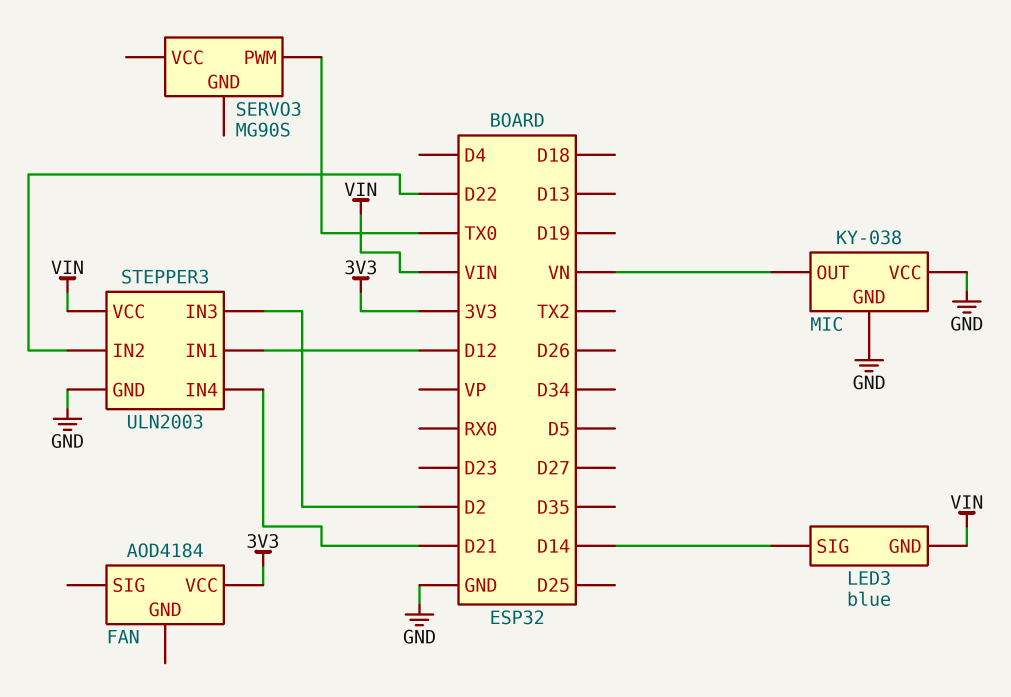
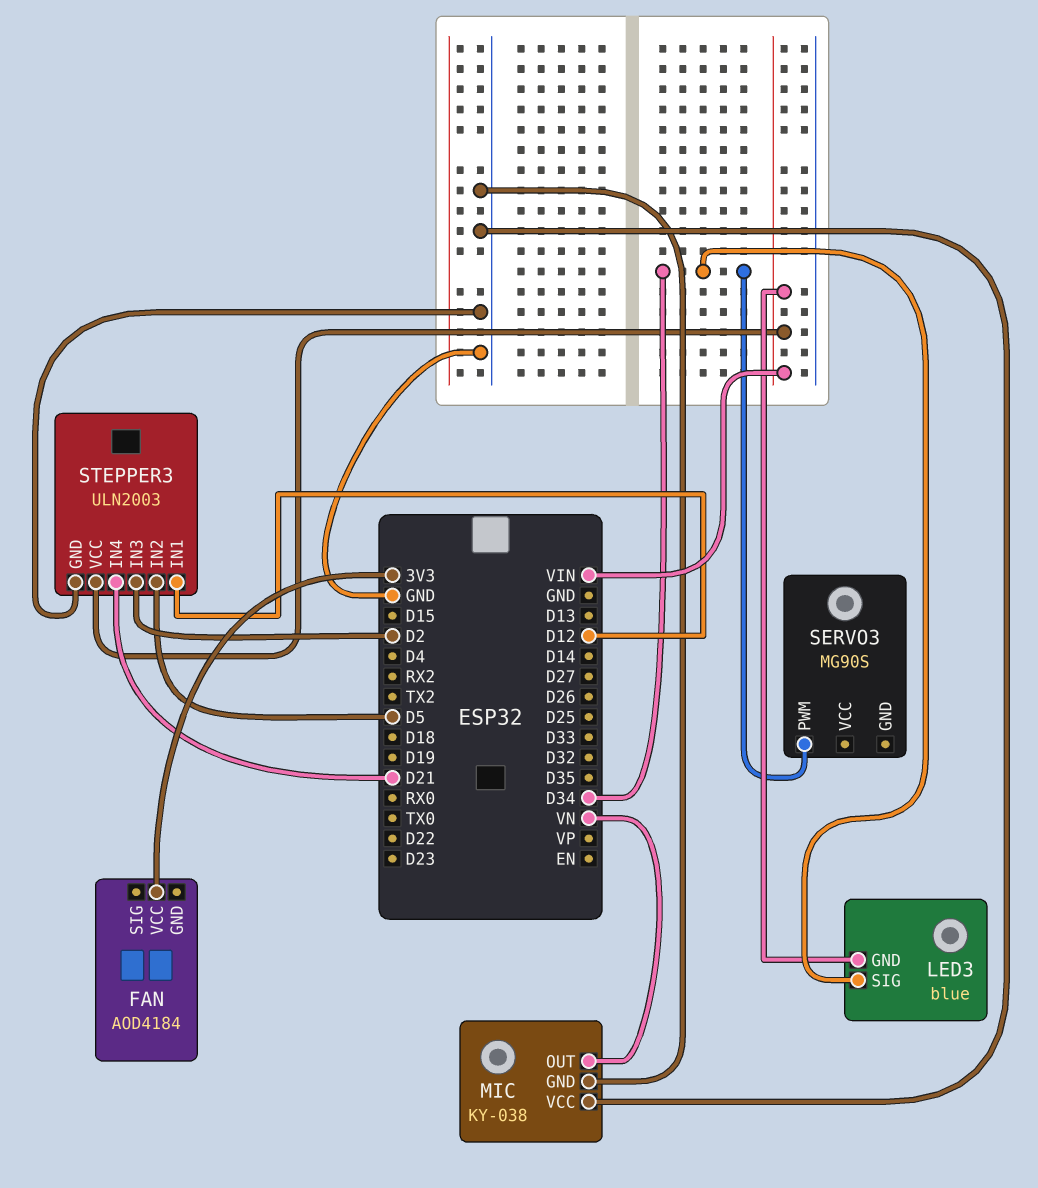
LED3 pin SIG: D14 -> D34
SERVO3 pin PWM: TX0 -> D34
STEPPER3 pin IN2: D22 -> D5

